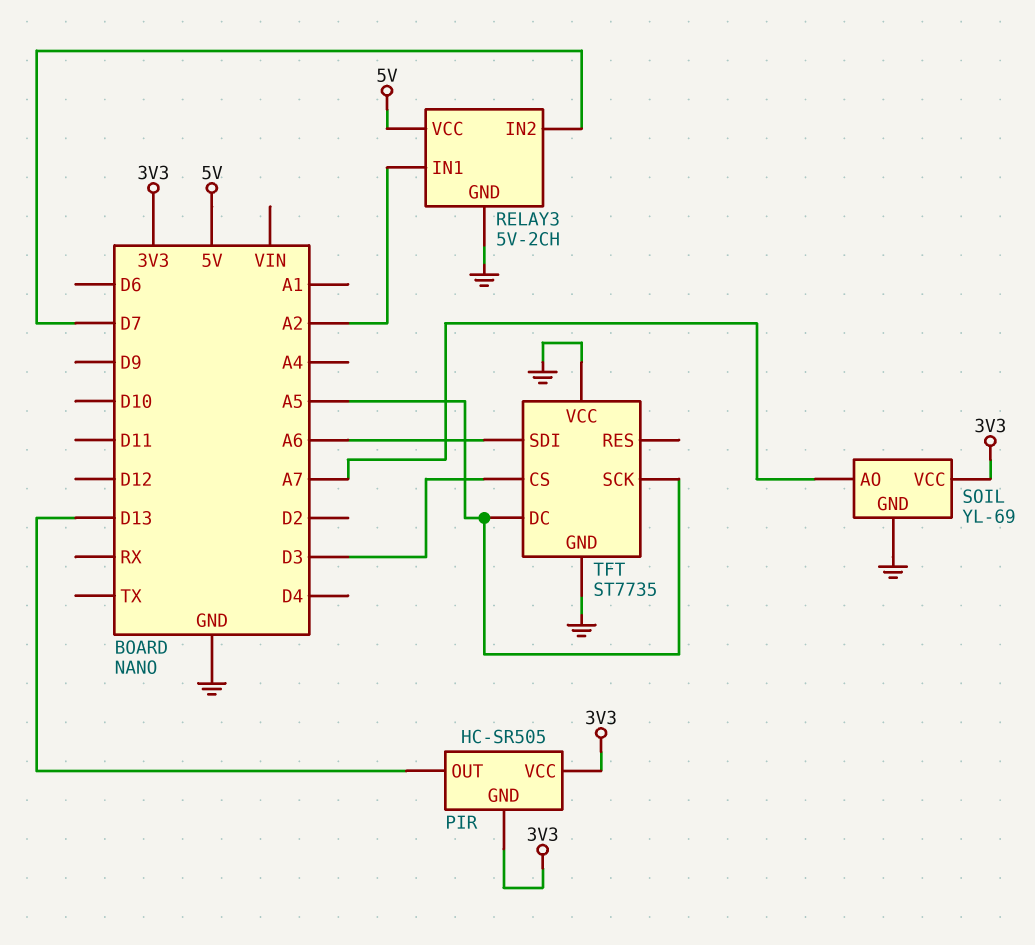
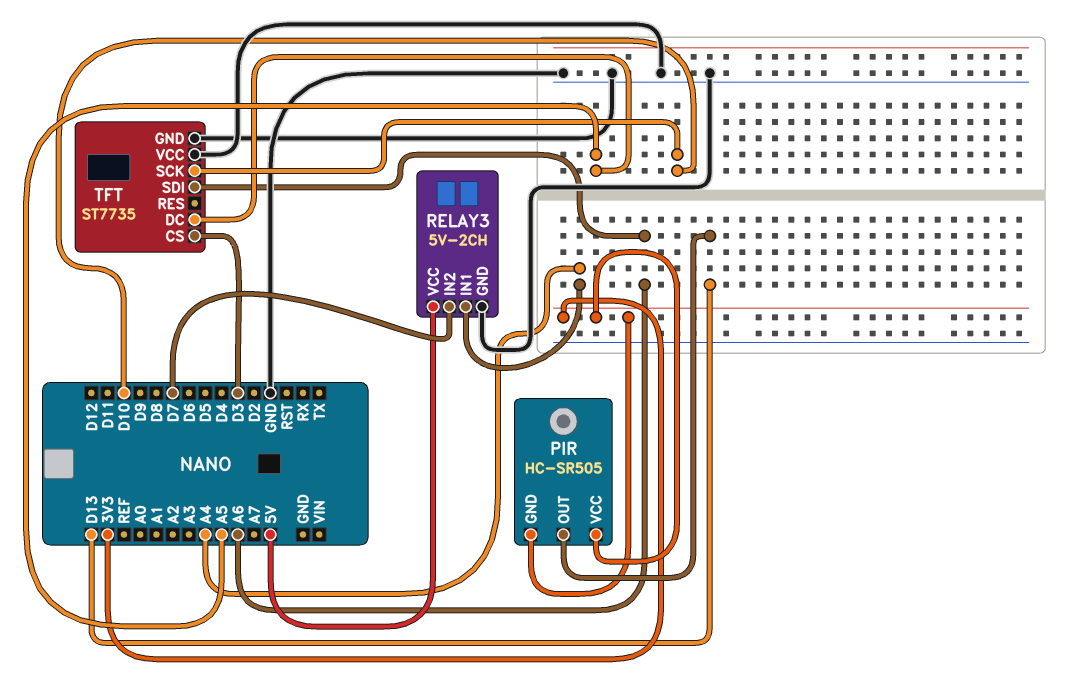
RELAY3 pin IN1: A2 -> A4
SOIL: YL-69 -> none
SOIL pin AO: A7 -> none
SOIL pin GND: GND -> none
SOIL pin VCC: 3V3 -> none
TFT pin SCK: A5 -> D10

